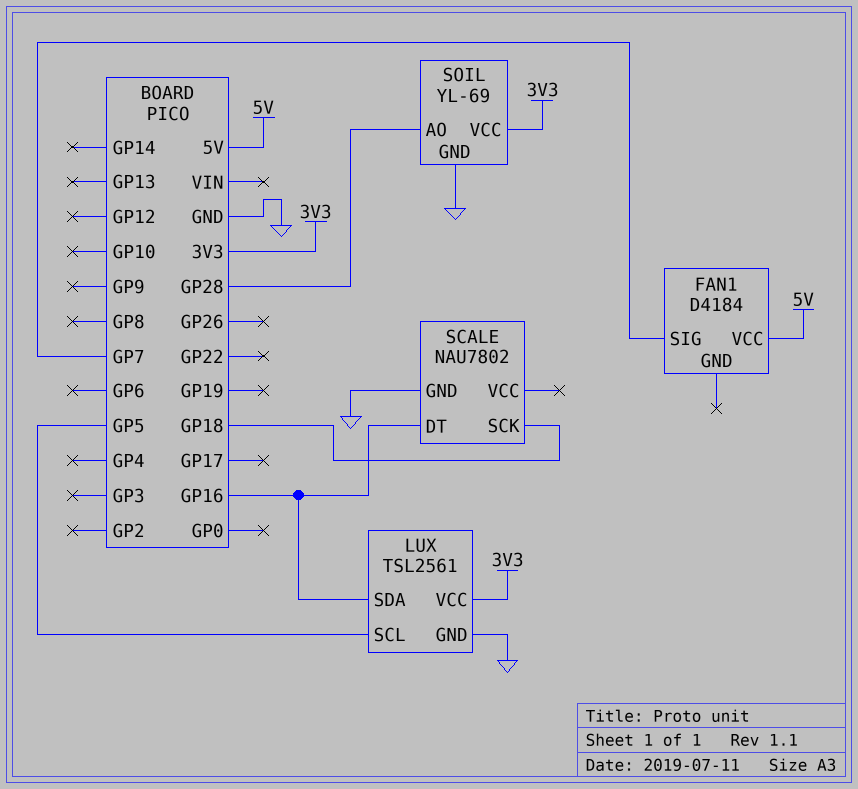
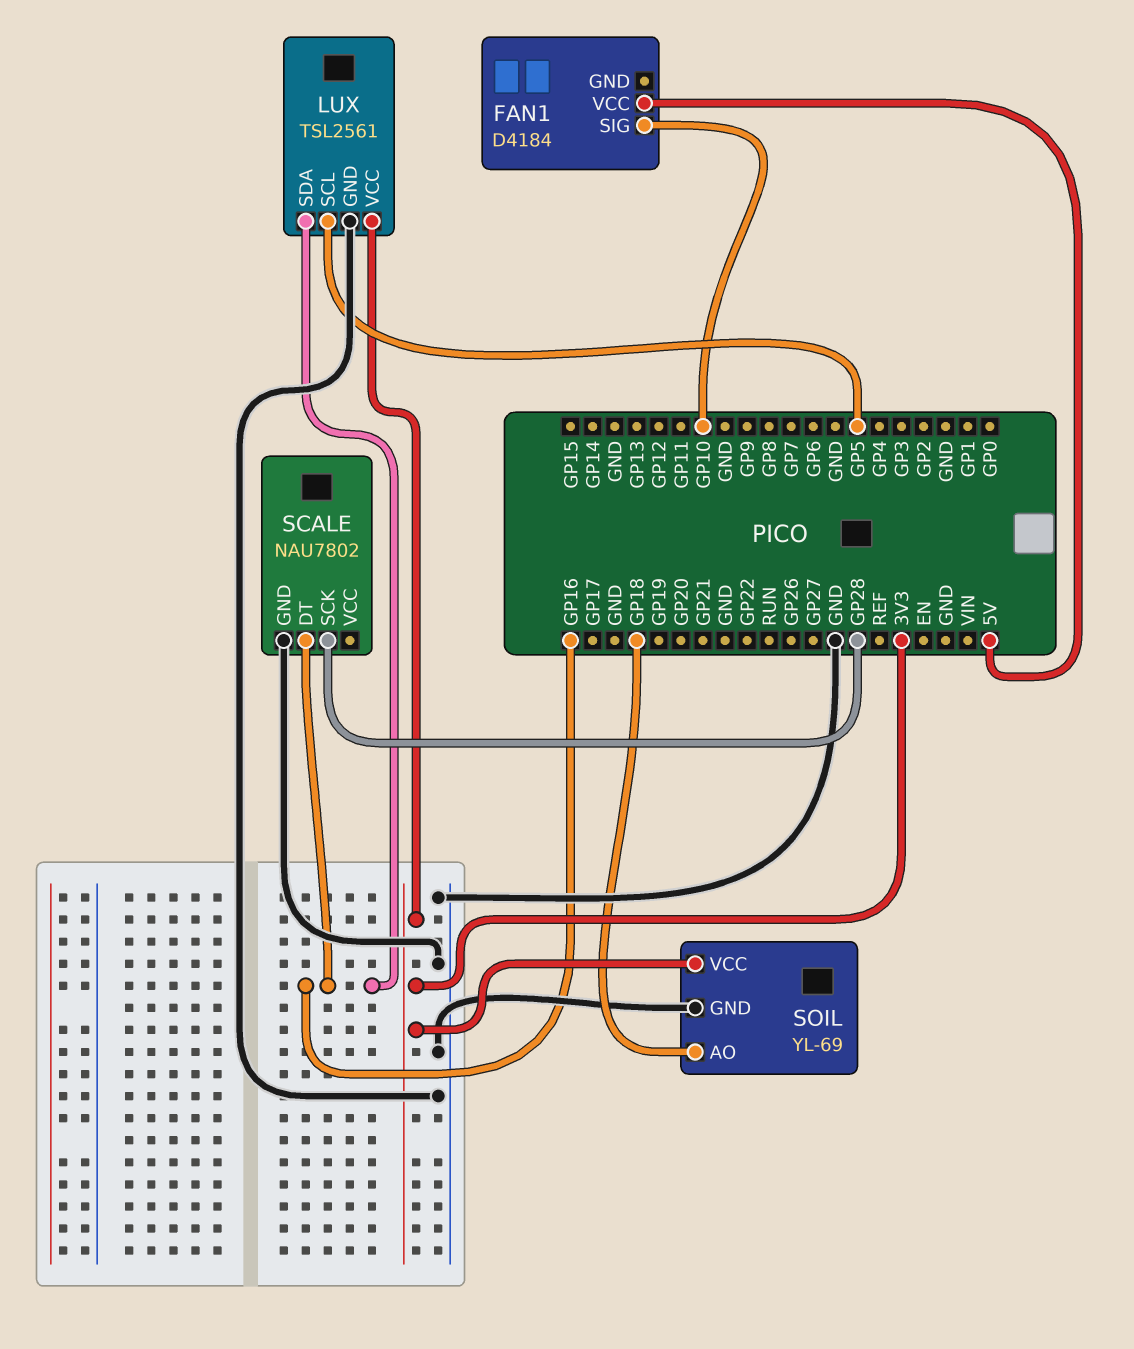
FAN1 pin SIG: GP7 -> GP10
SCALE pin SCK: GP18 -> GP28
SOIL pin AO: GP28 -> GP18

